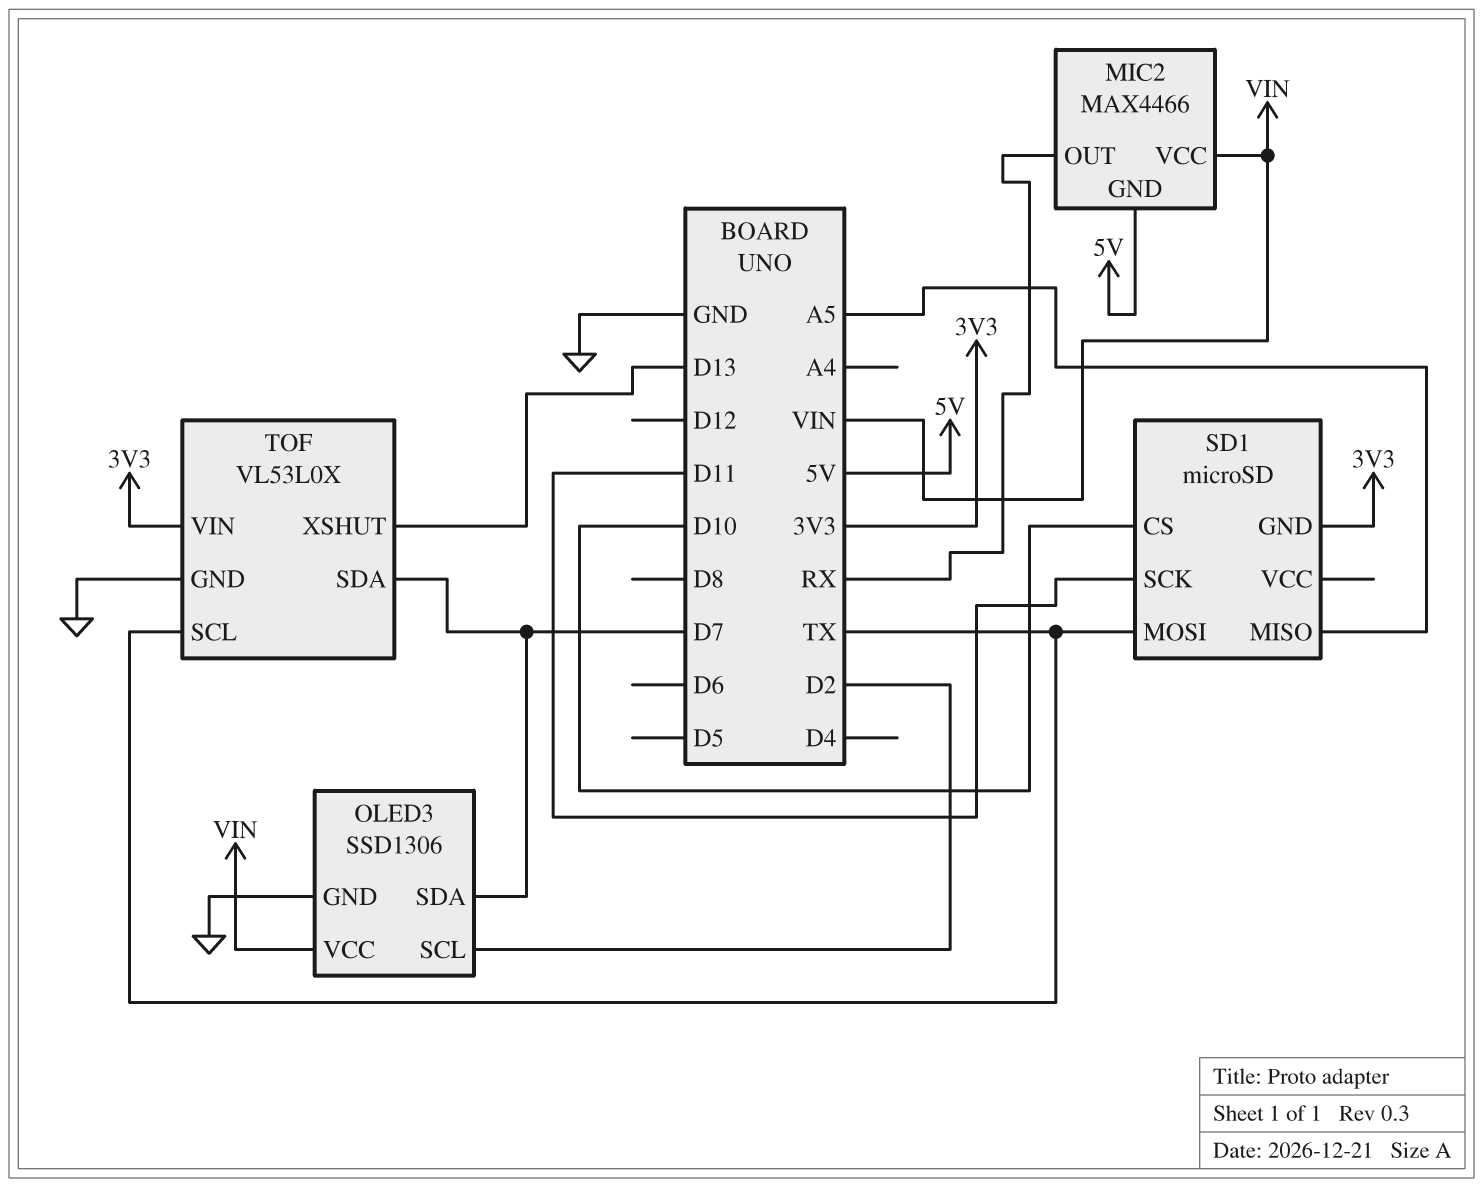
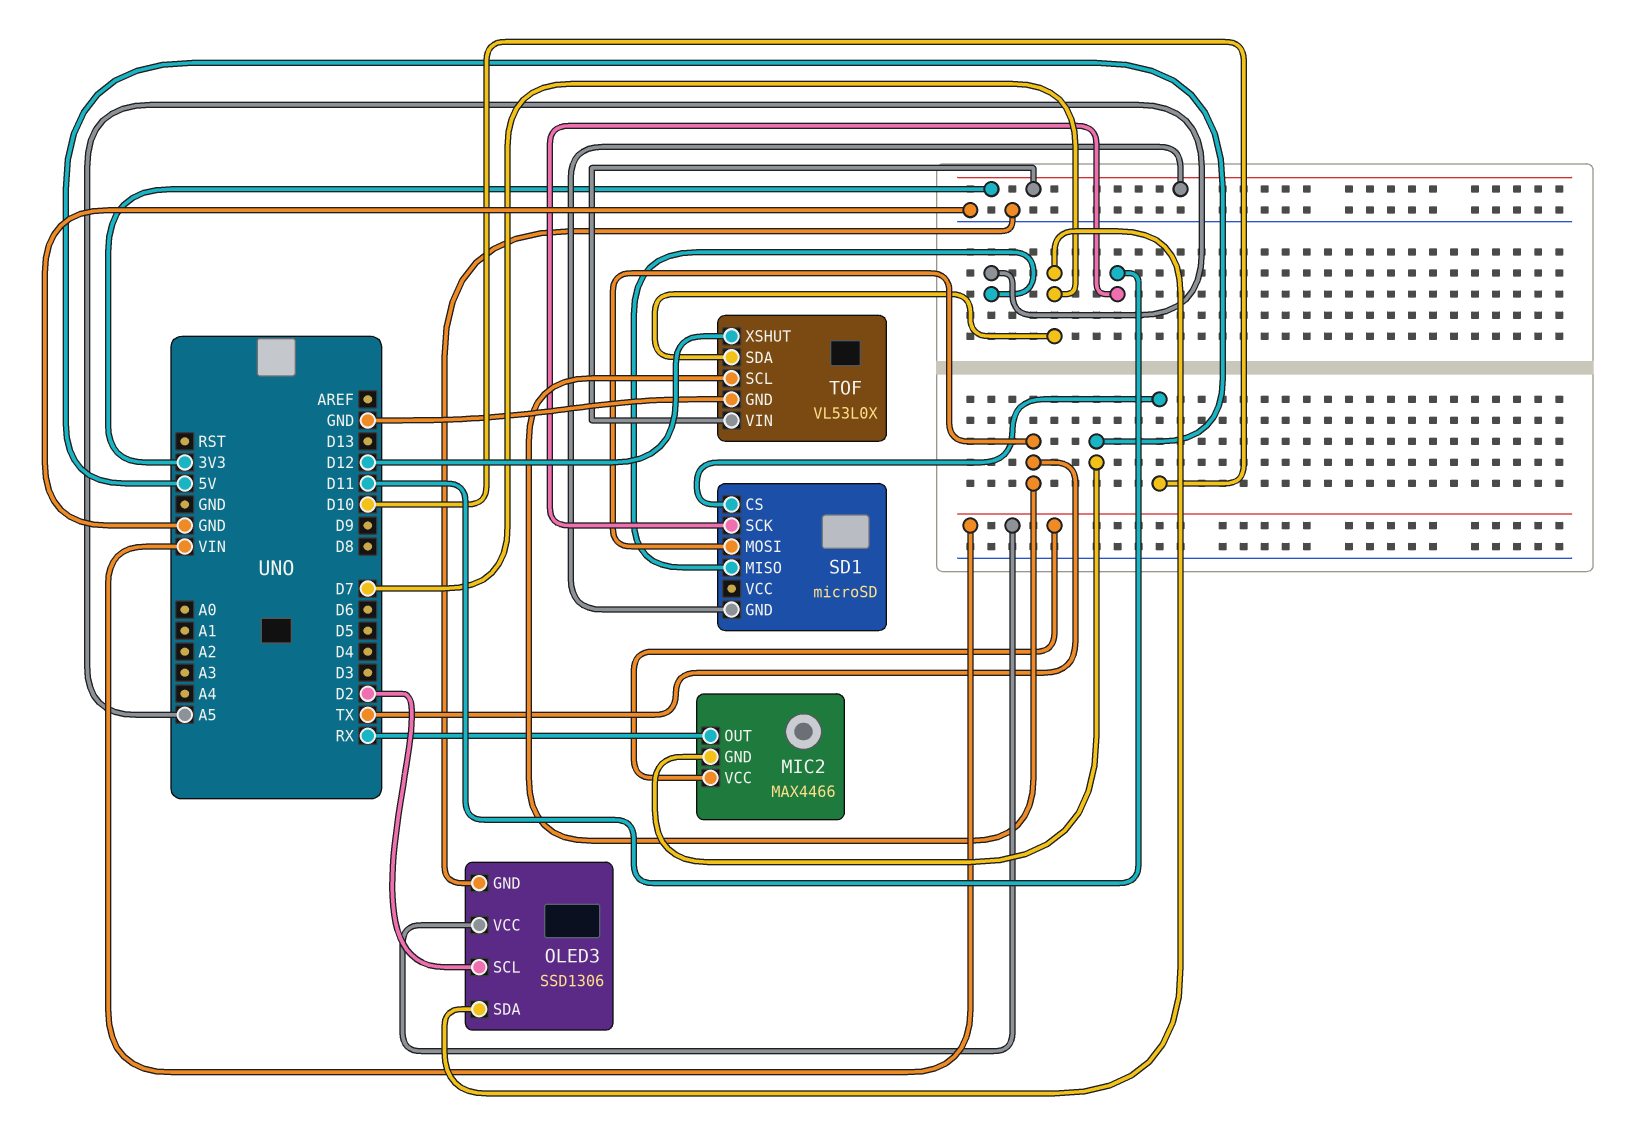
TOF pin XSHUT: D13 -> D12

